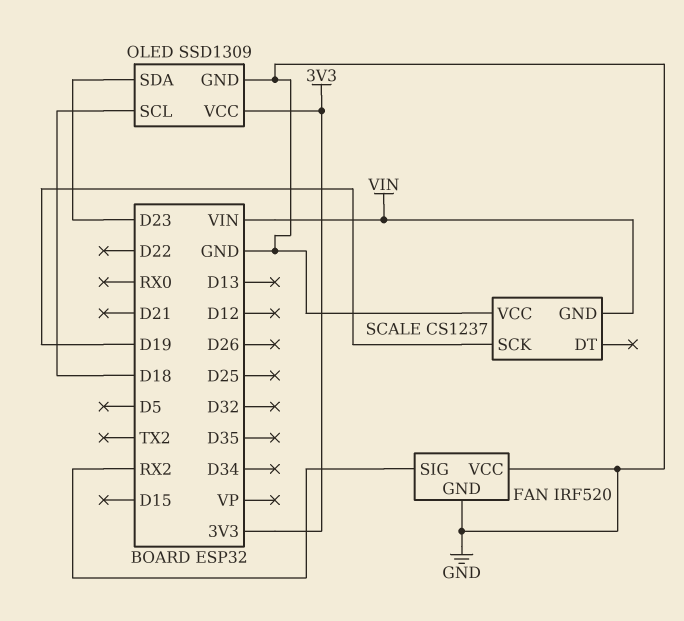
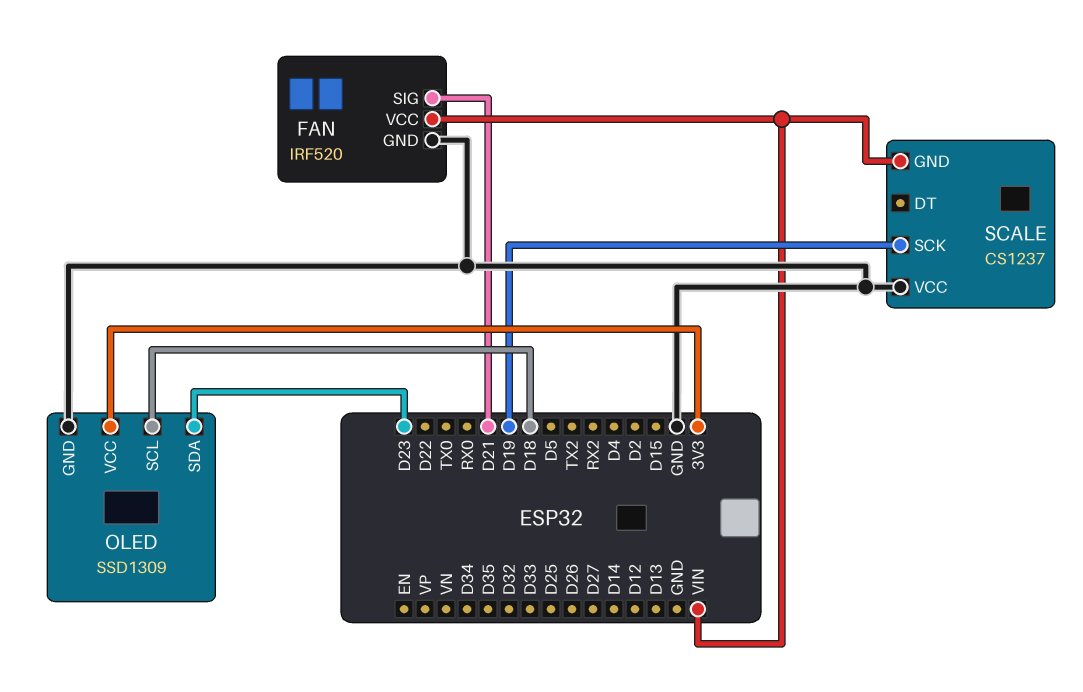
FAN pin SIG: RX2 -> D21
FAN pin VCC: GND -> VIN

